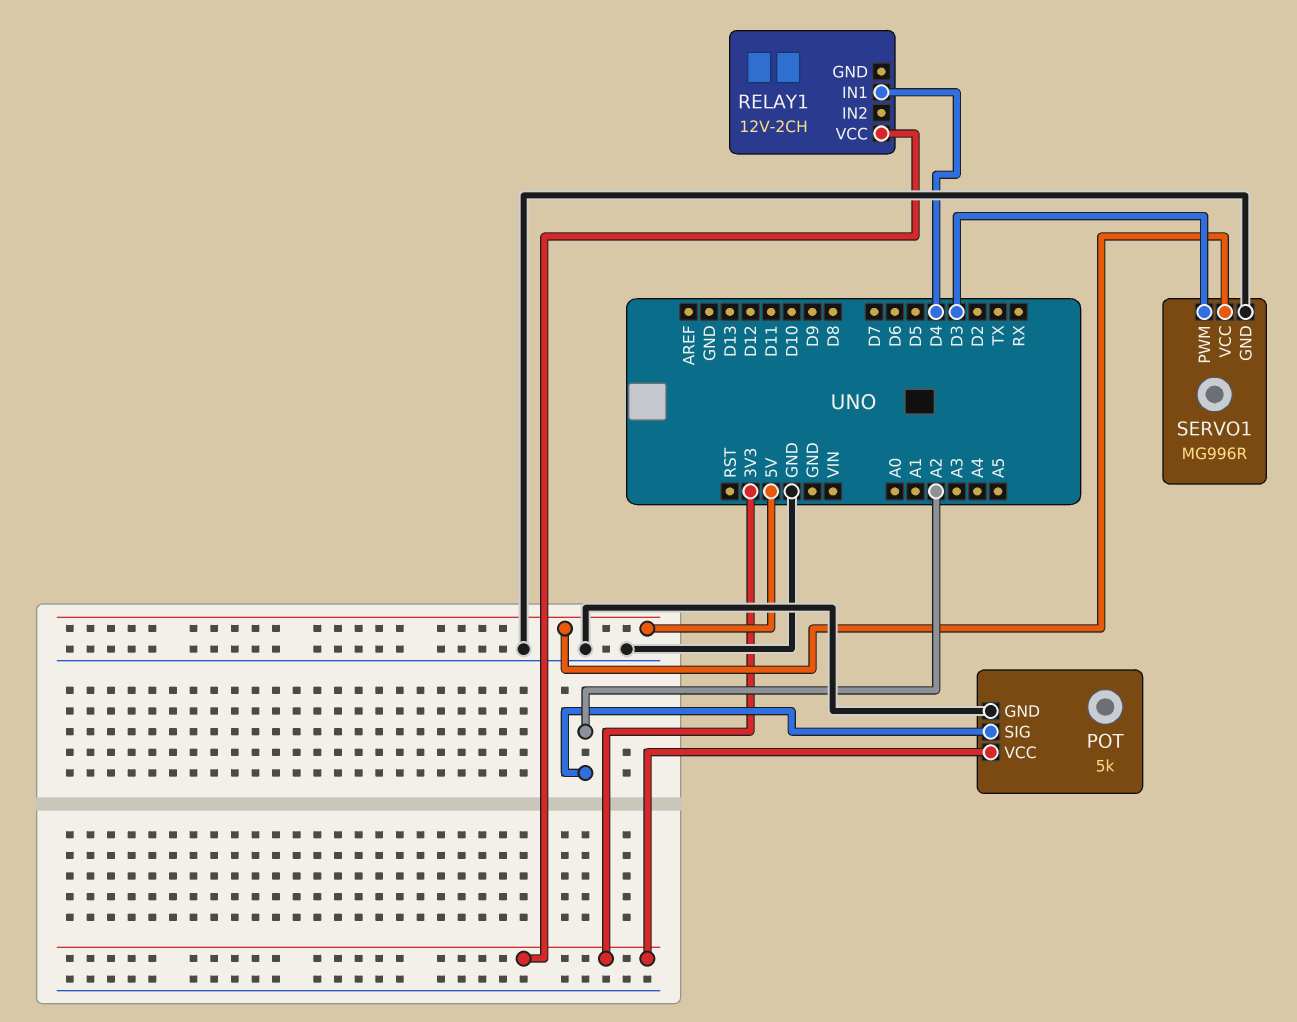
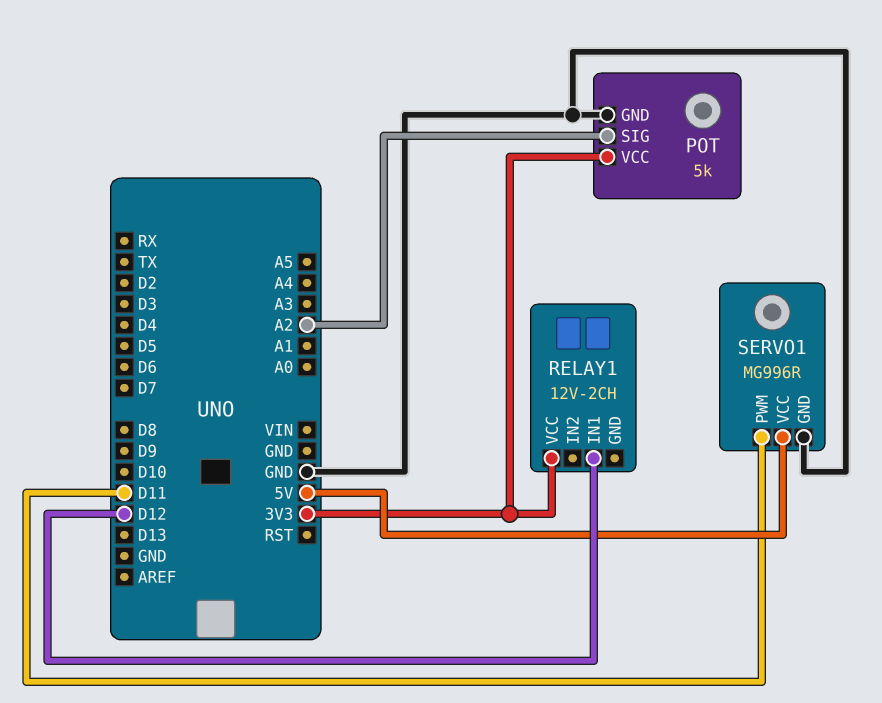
RELAY1 pin IN1: D4 -> D12
SERVO1 pin PWM: D3 -> D11

